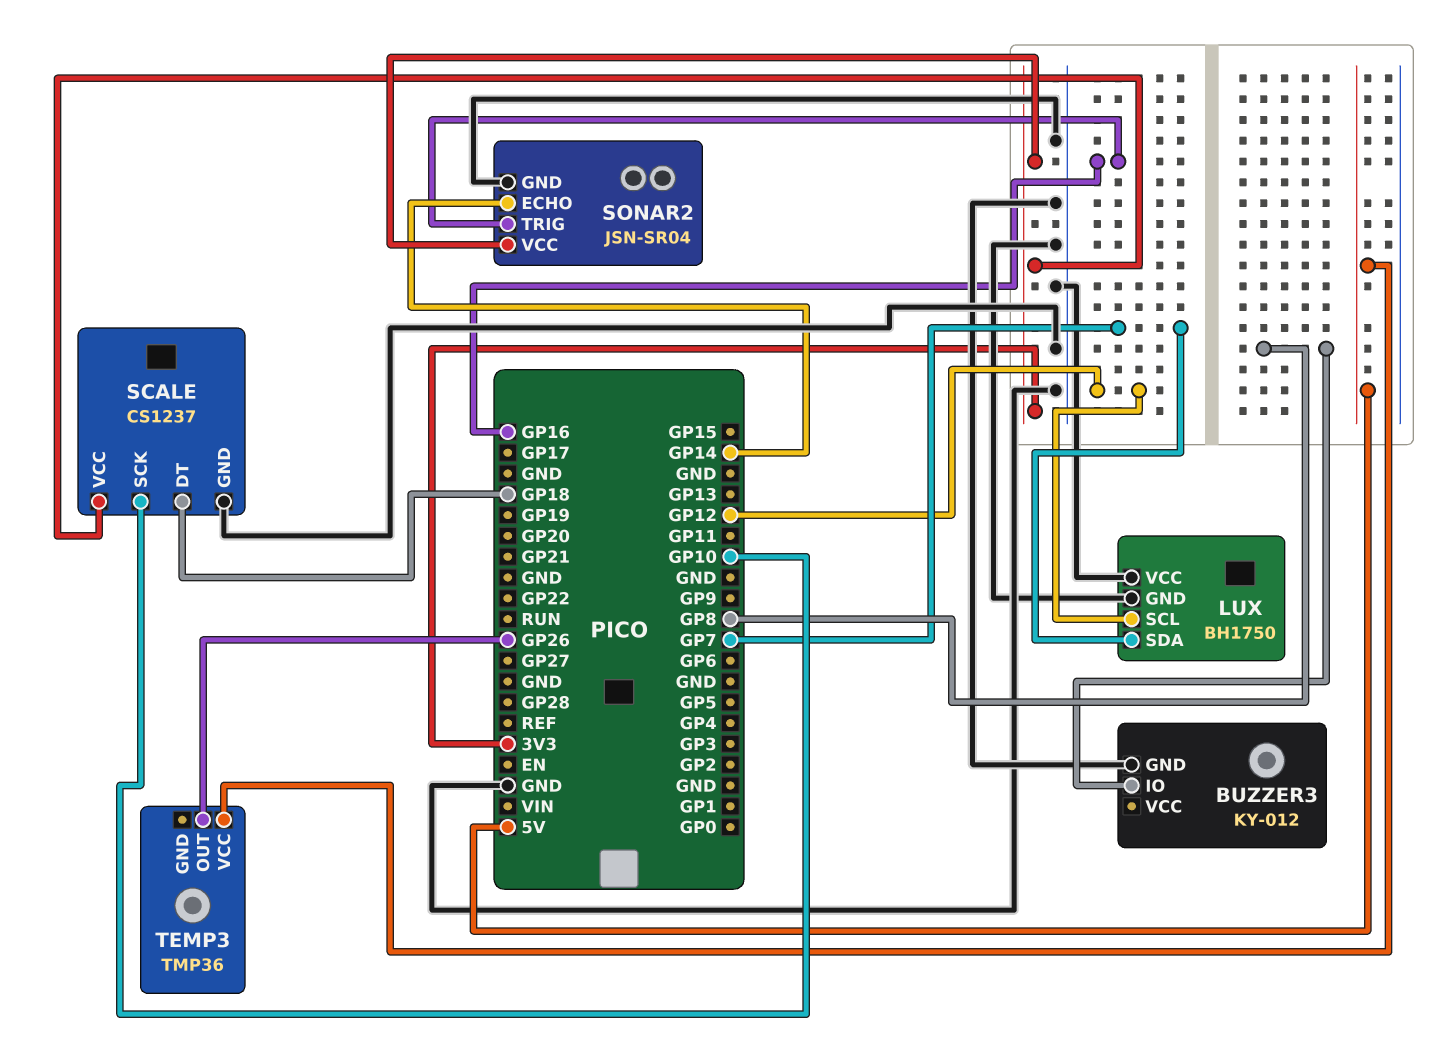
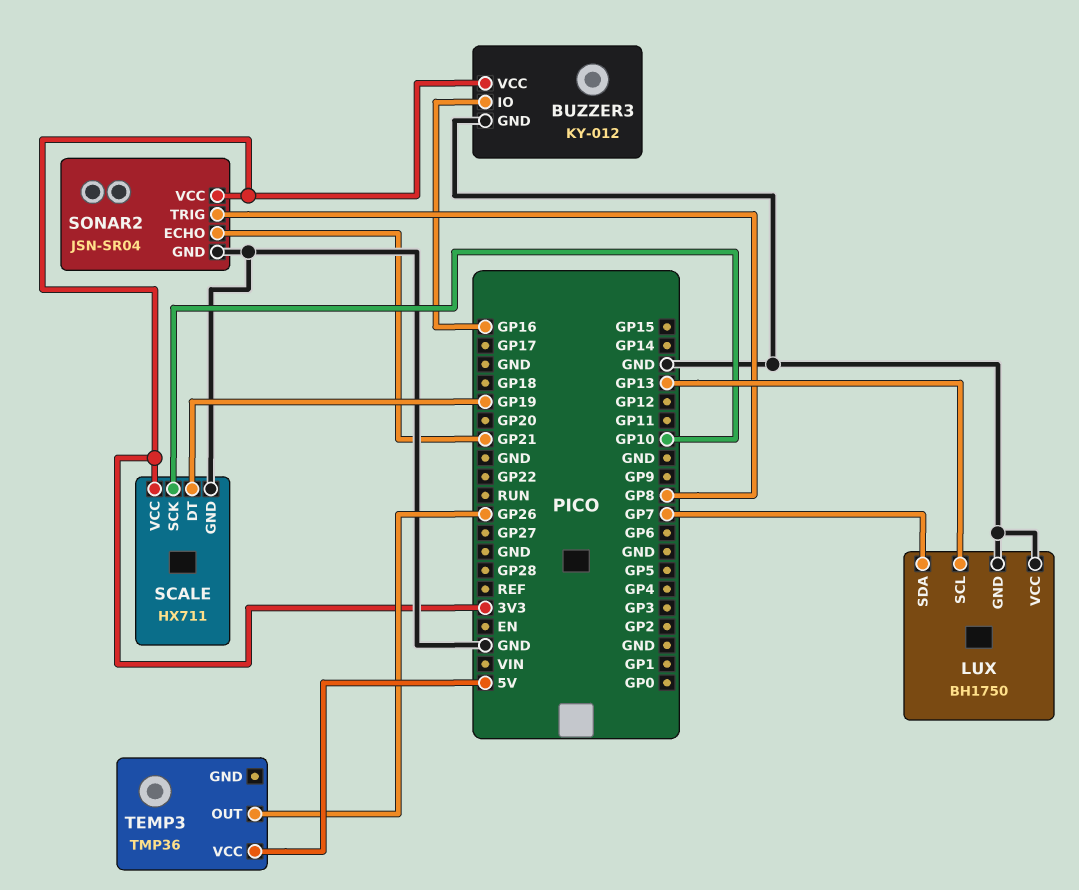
BUZZER3 pin IO: GP8 -> GP16
BUZZER3 pin VCC: none -> 3V3
LUX pin SCL: GP12 -> GP13
SCALE: CS1237 -> HX711
SCALE pin DT: GP18 -> GP19
SONAR2 pin ECHO: GP14 -> GP21
SONAR2 pin TRIG: GP16 -> GP8

